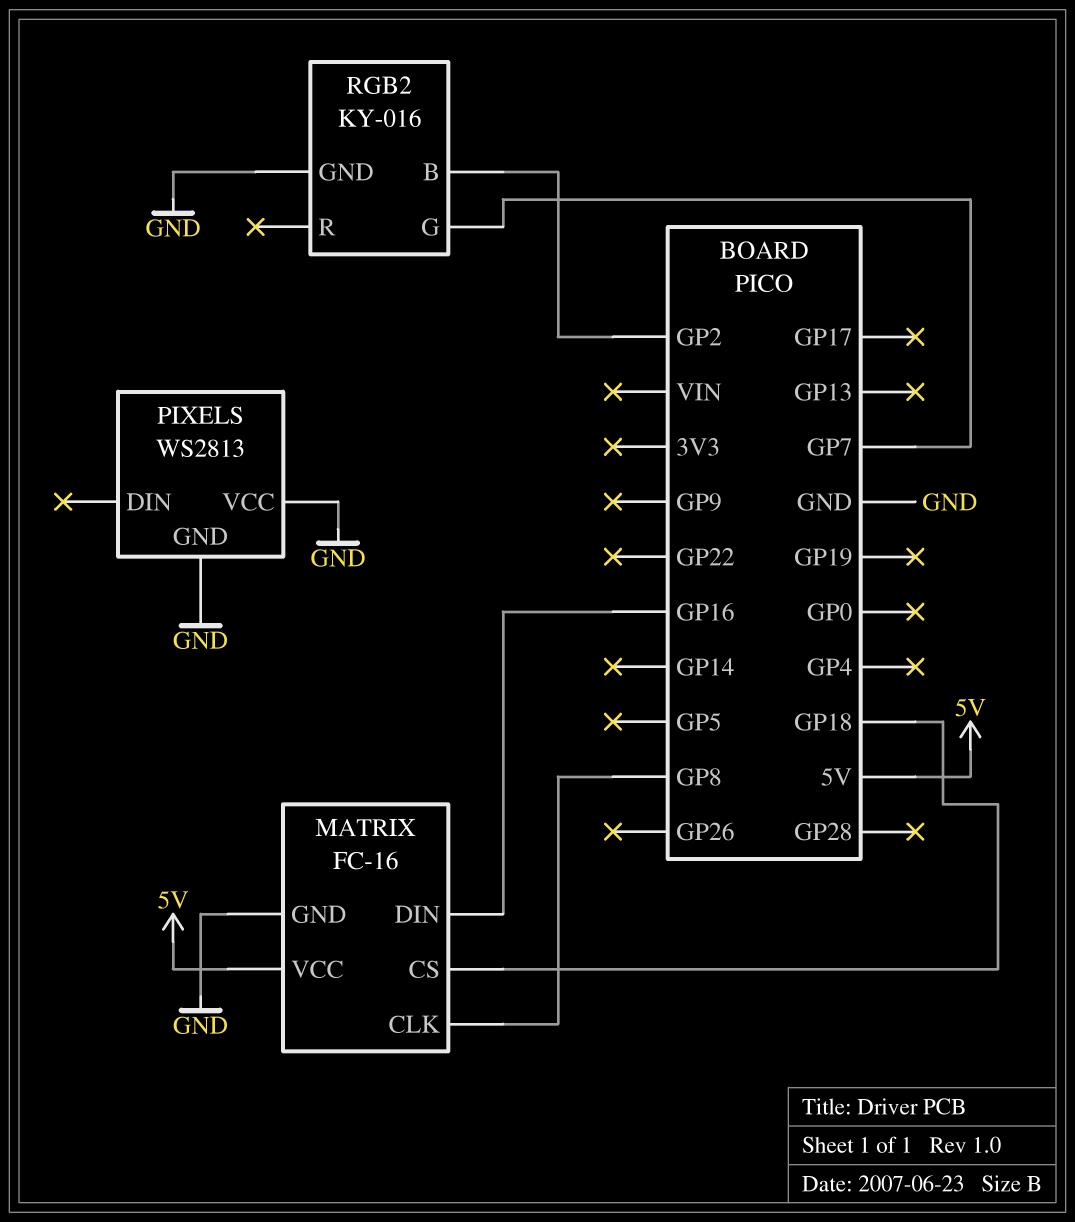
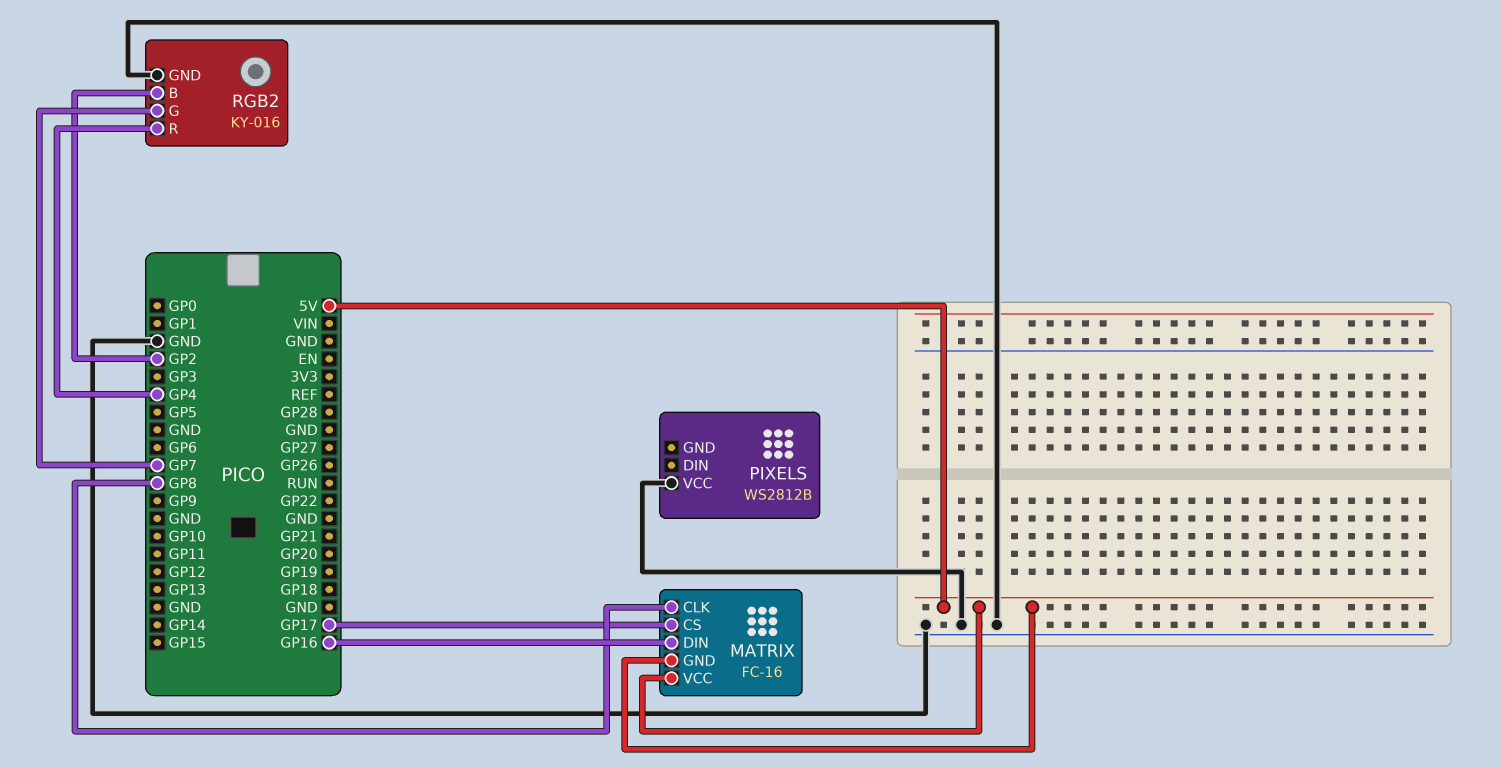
MATRIX pin CS: GP18 -> GP17
MATRIX pin GND: GND -> 5V
PIXELS: WS2813 -> WS2812B
PIXELS pin GND: GND -> none
RGB2 pin R: none -> GP4

